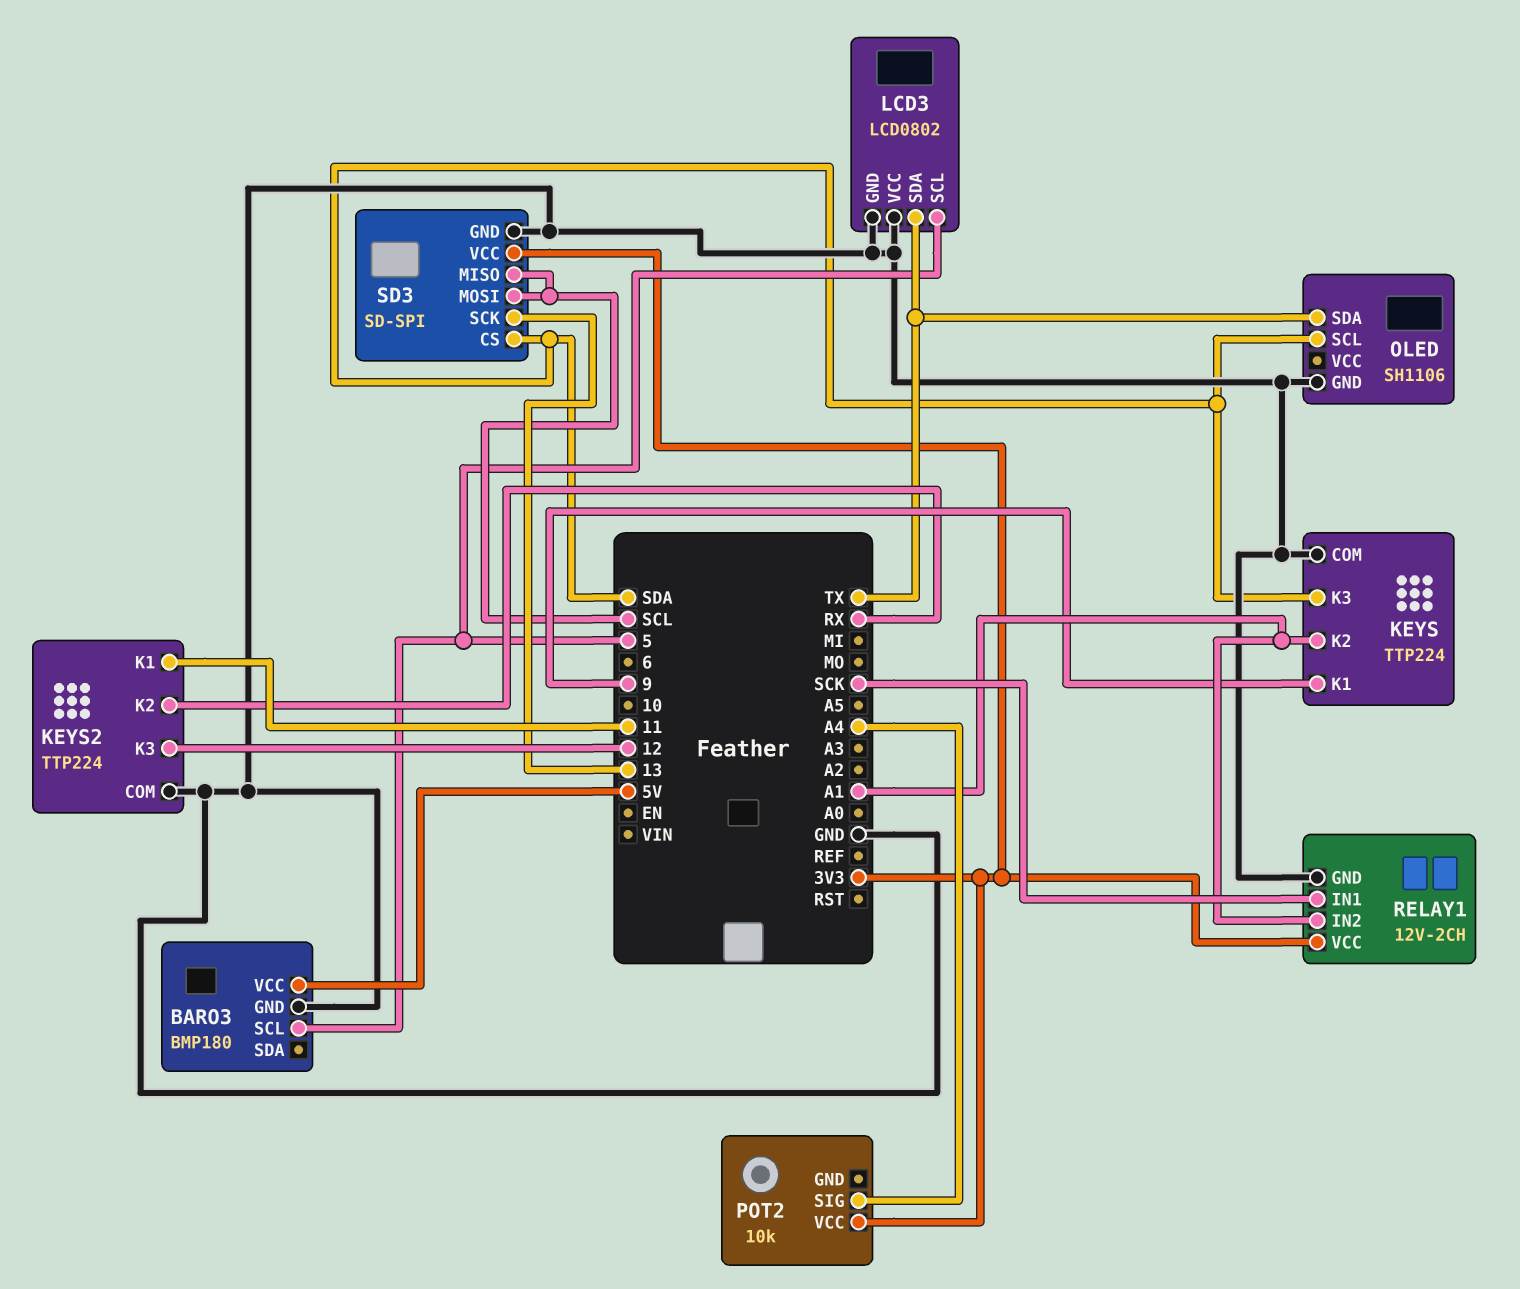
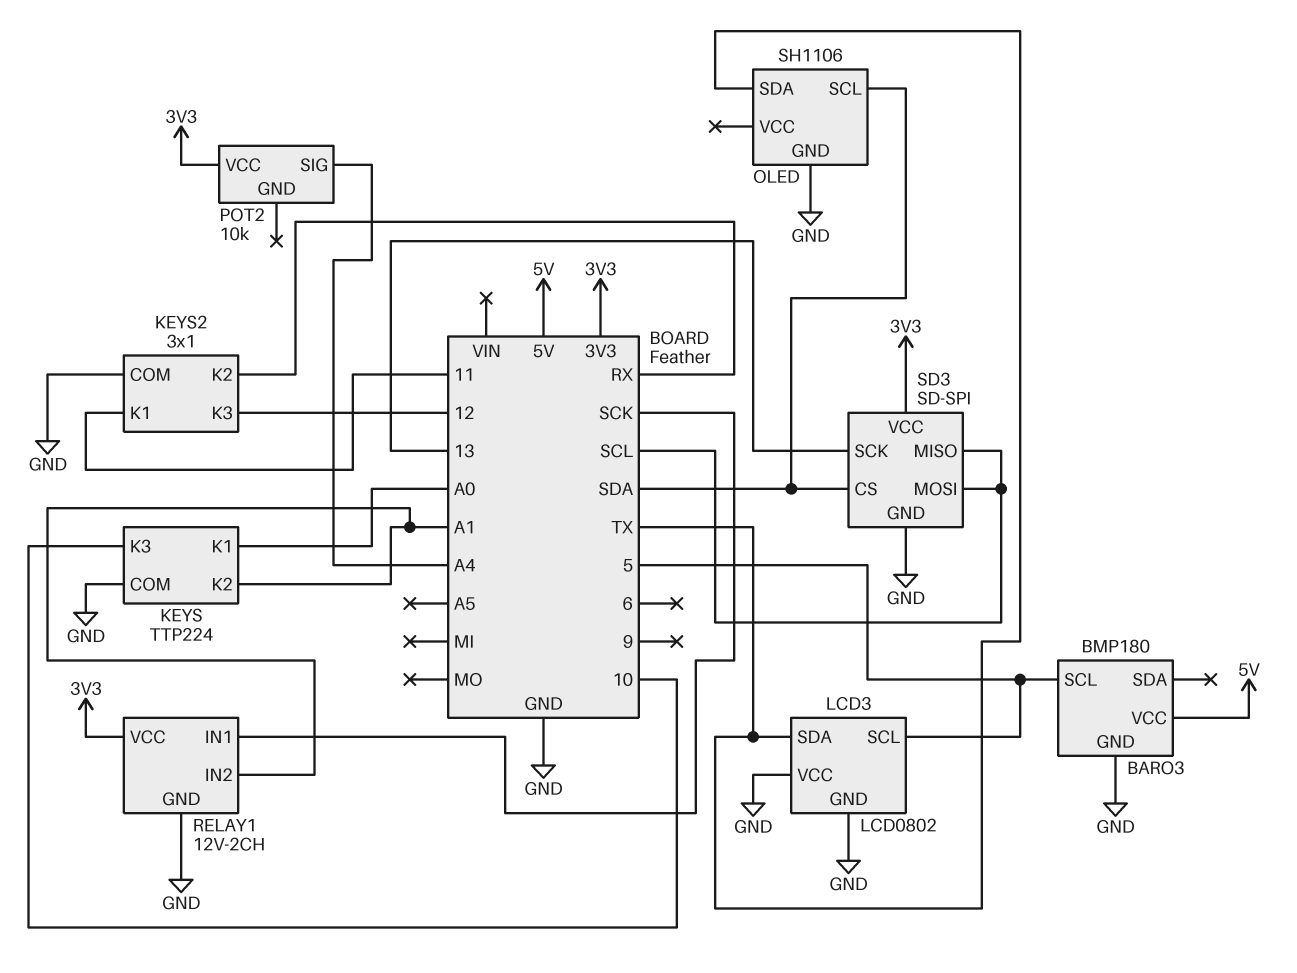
KEYS pin K1: 9 -> A0
KEYS pin K3: SDA -> 10
KEYS2: TTP224 -> 3x1

